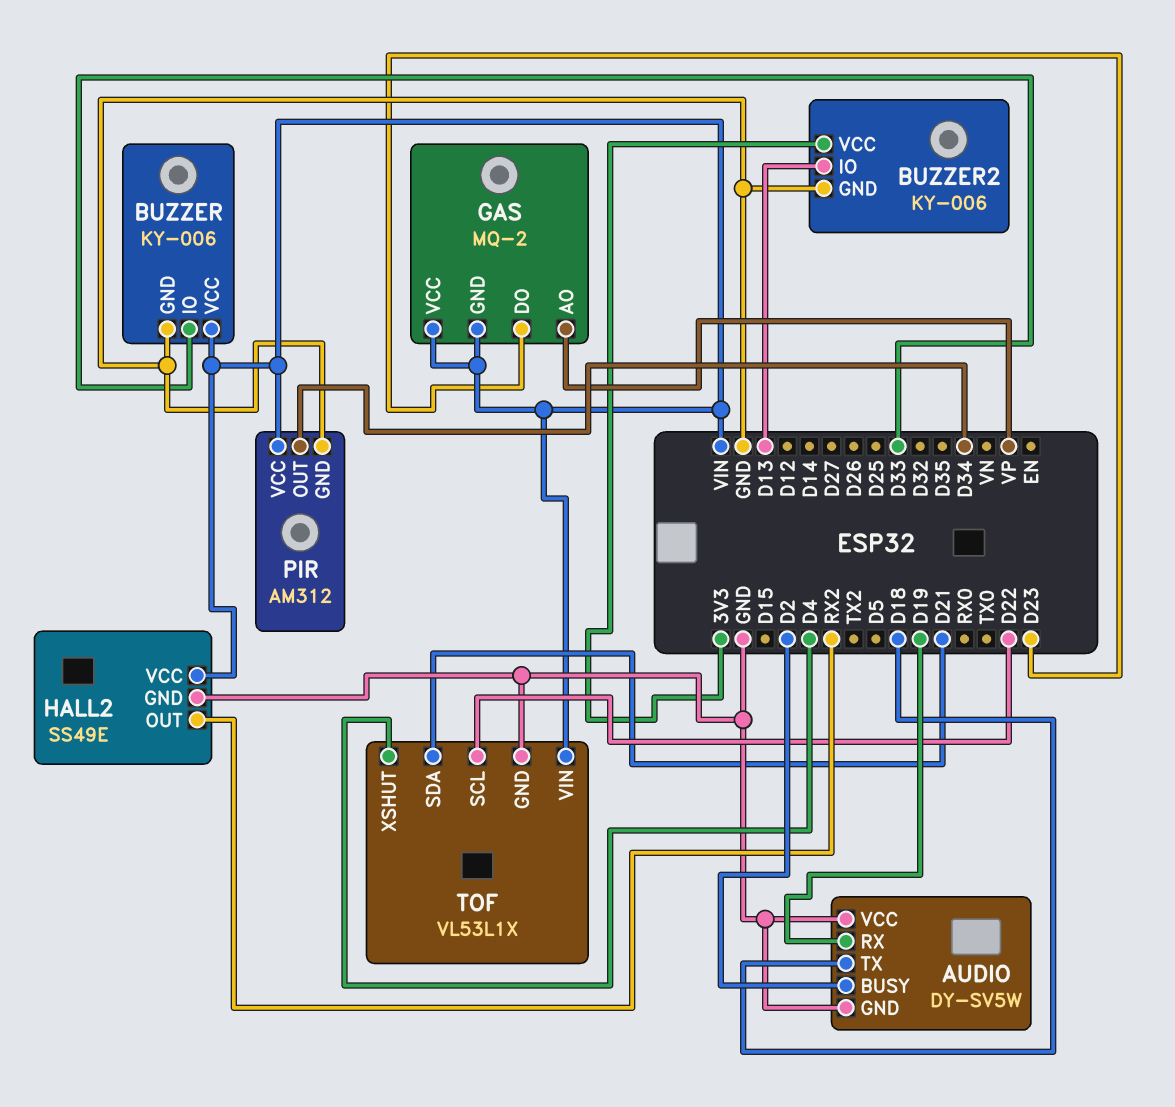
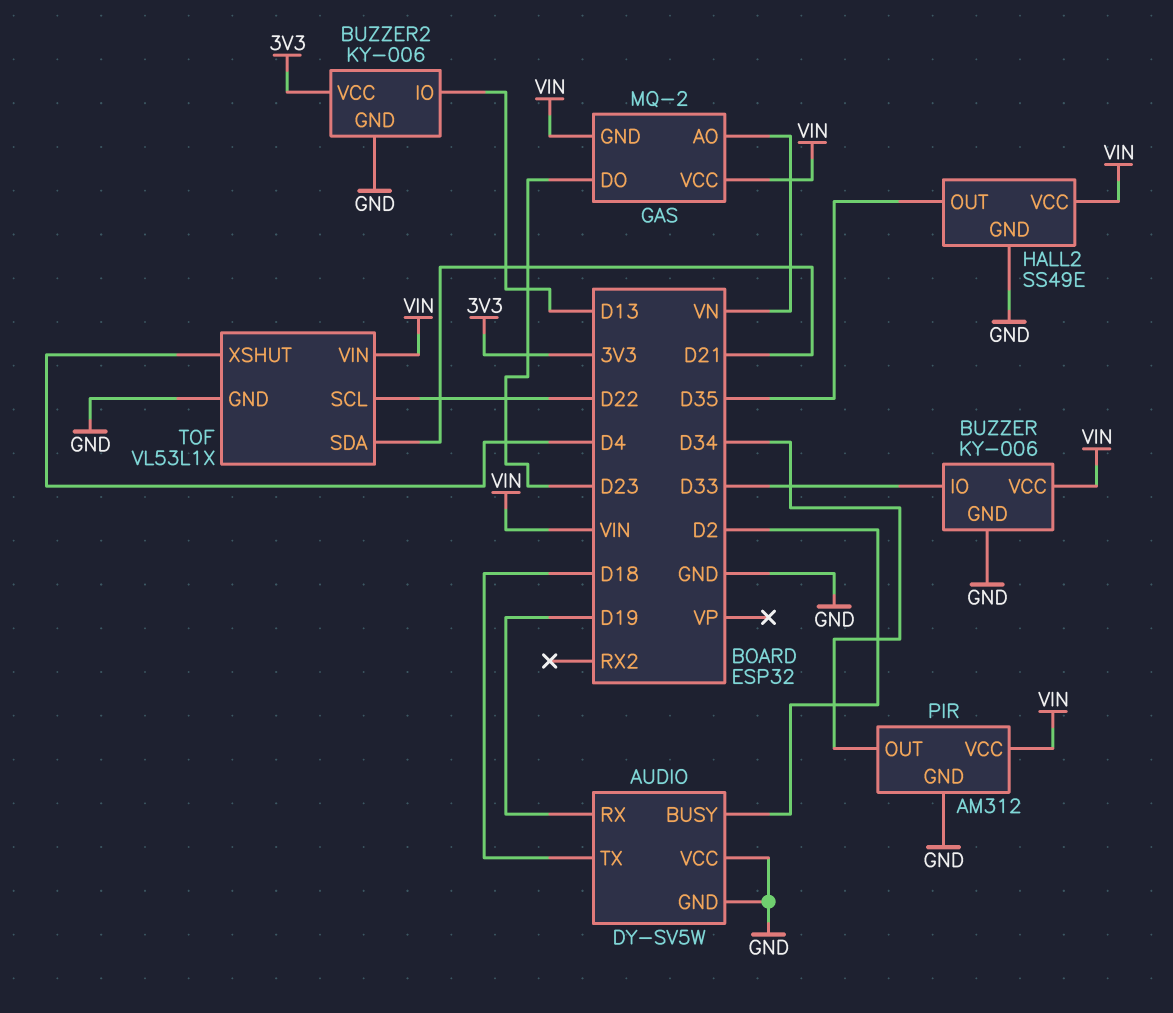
GAS pin AO: VP -> VN
HALL2 pin OUT: RX2 -> D35

